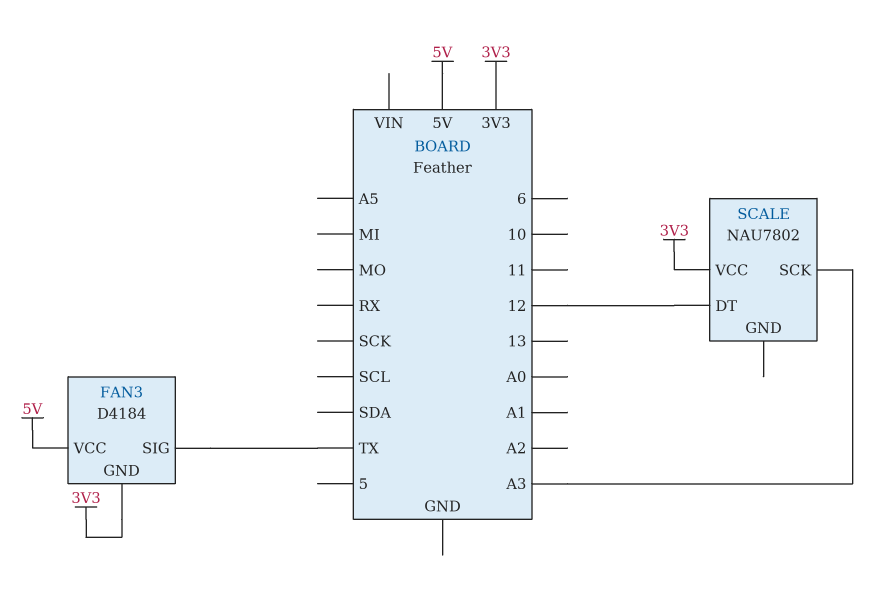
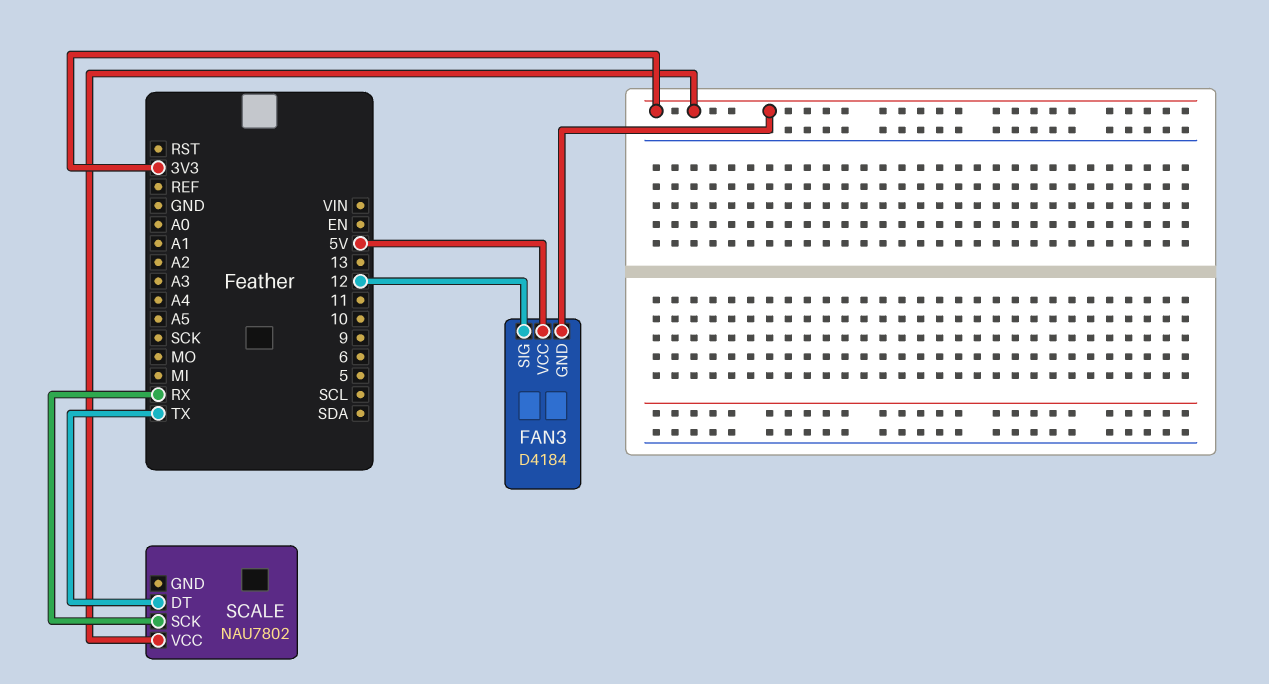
FAN3 pin SIG: TX -> 12
SCALE pin DT: 12 -> TX
SCALE pin SCK: A3 -> RX

